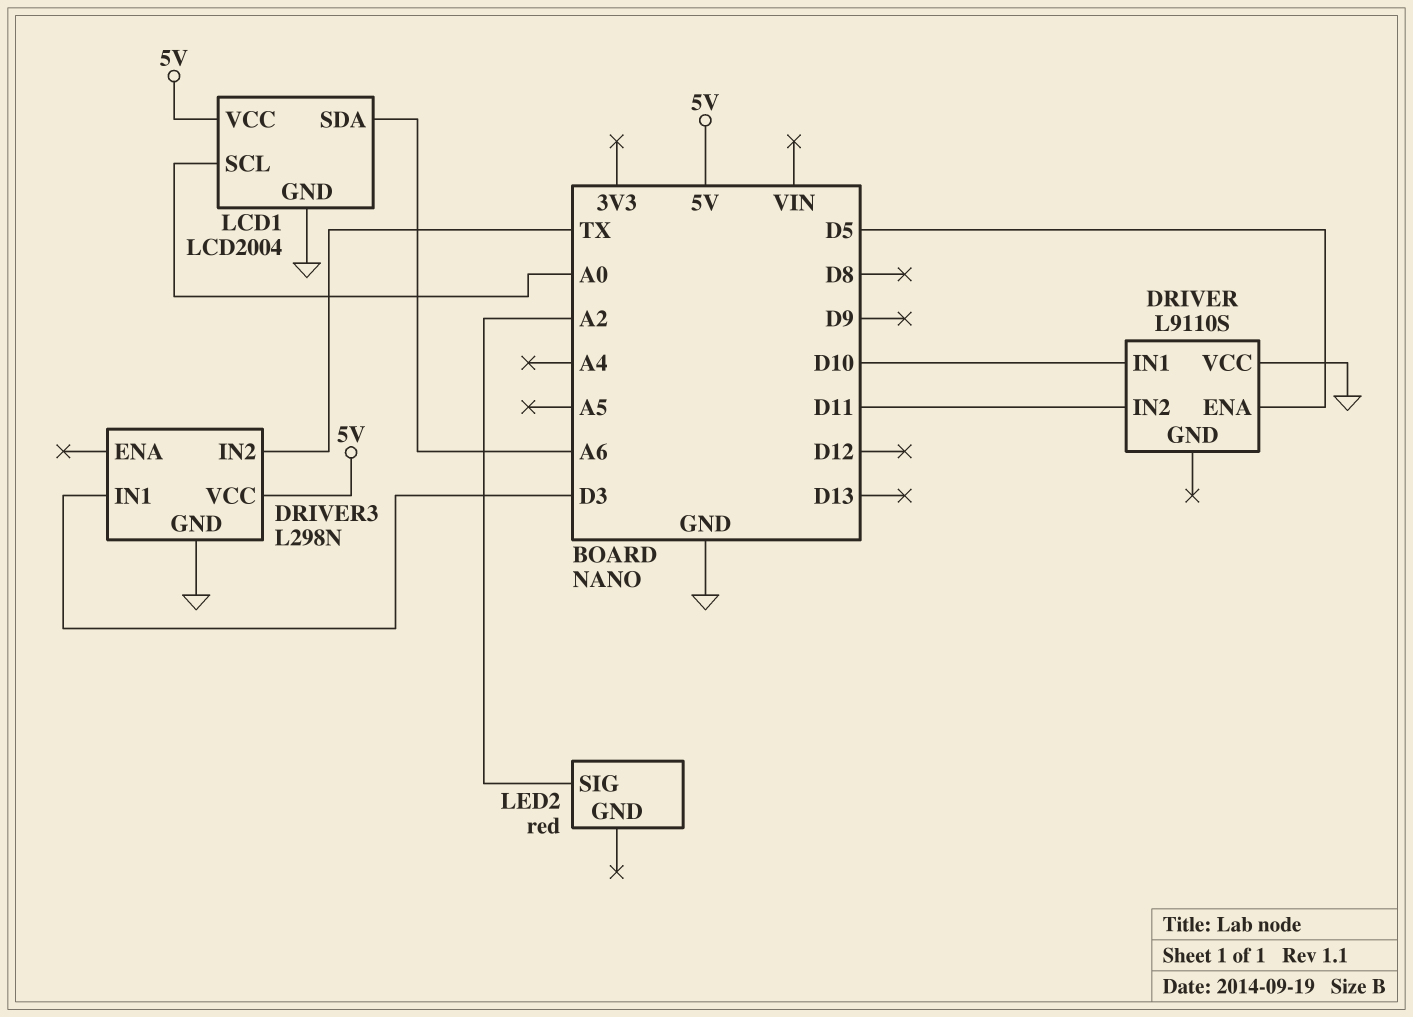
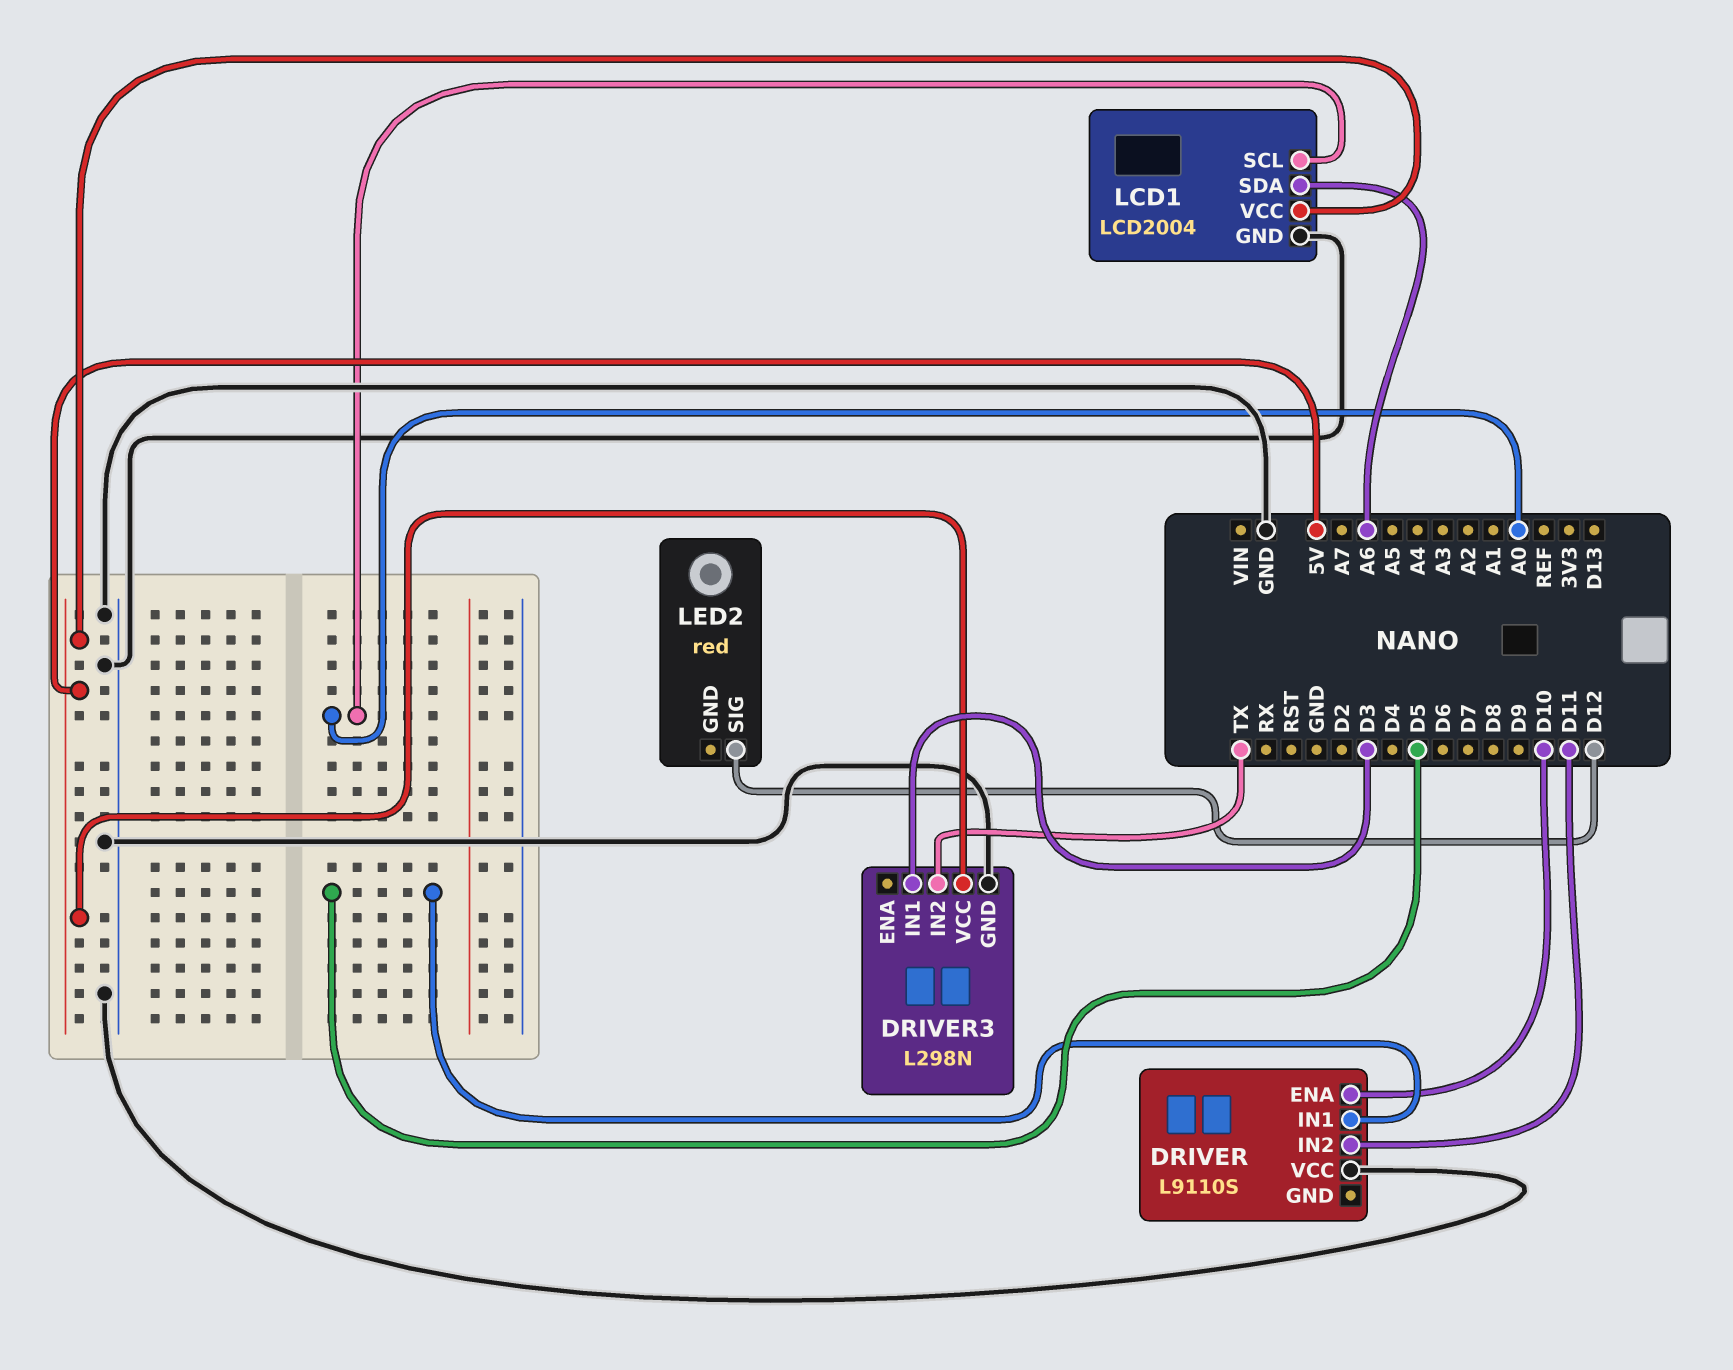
DRIVER pin ENA: D5 -> D10
DRIVER pin IN1: D10 -> D5
LED2 pin SIG: A2 -> D12

